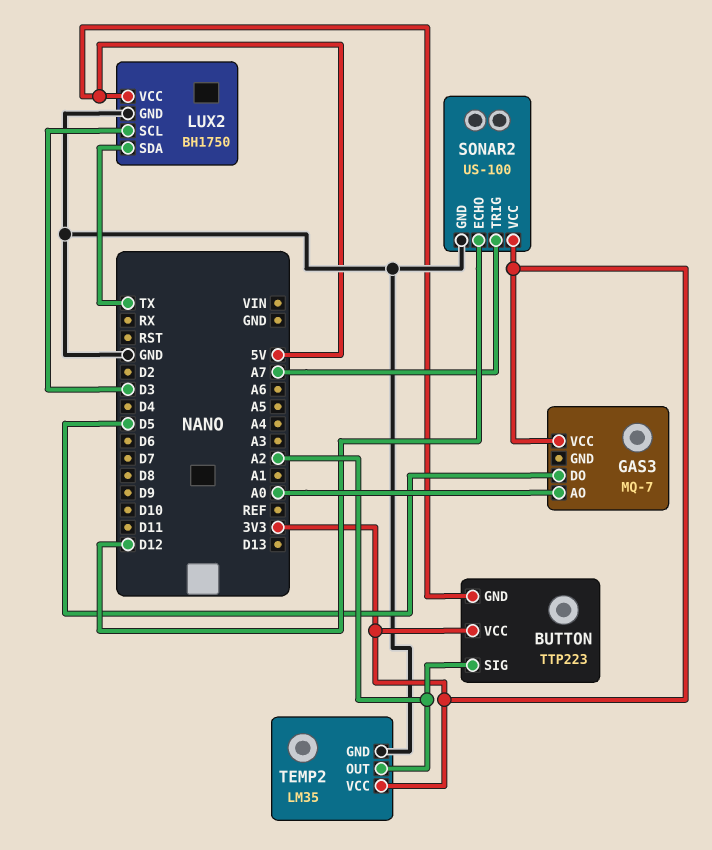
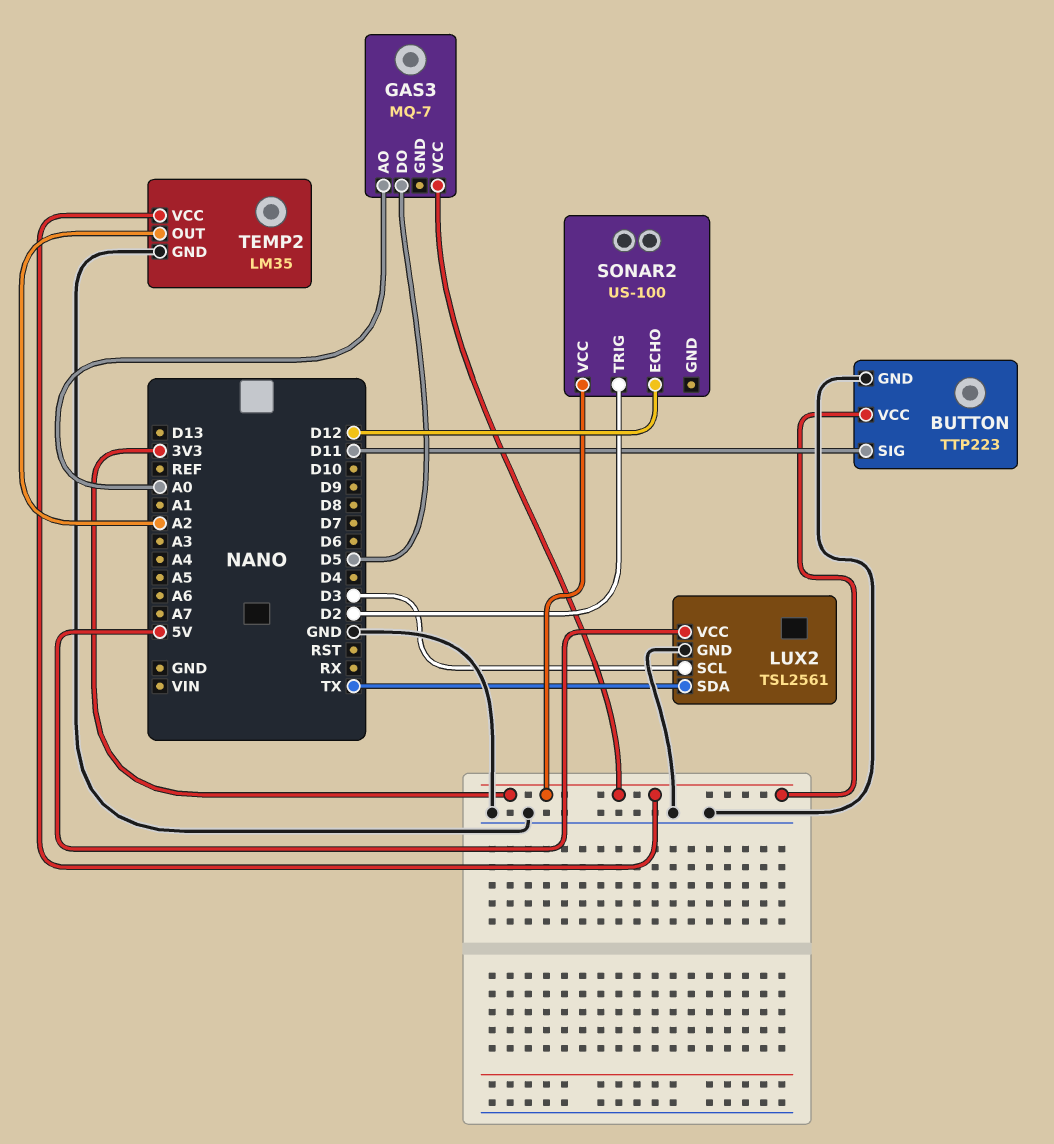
BUTTON pin GND: 5V -> GND
BUTTON pin SIG: A2 -> D11
LUX2: BH1750 -> TSL2561
SONAR2 pin GND: GND -> none
SONAR2 pin TRIG: A7 -> D2

